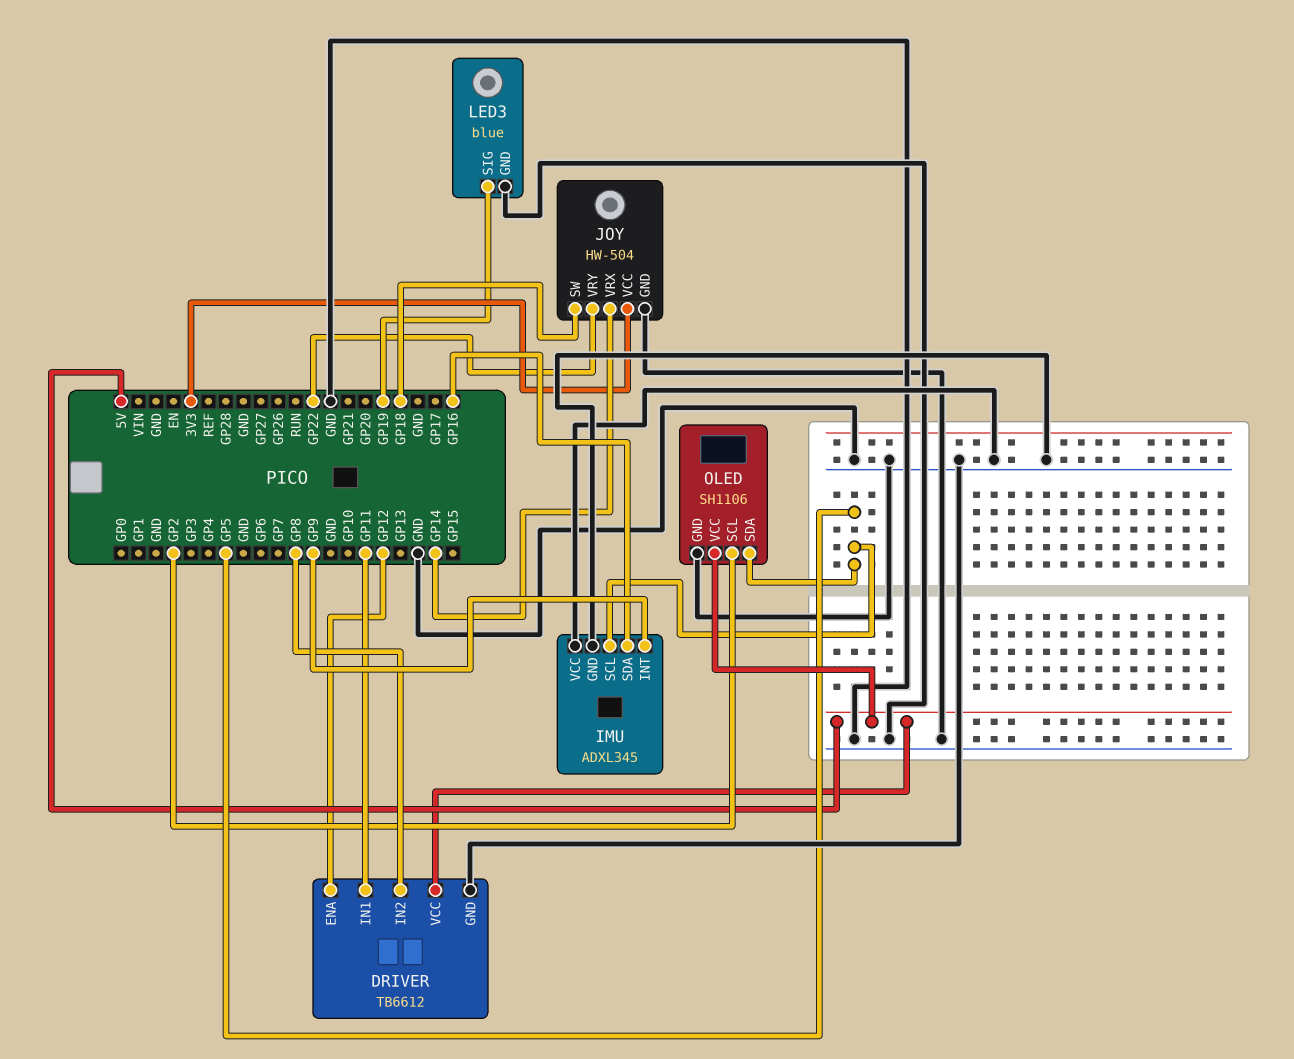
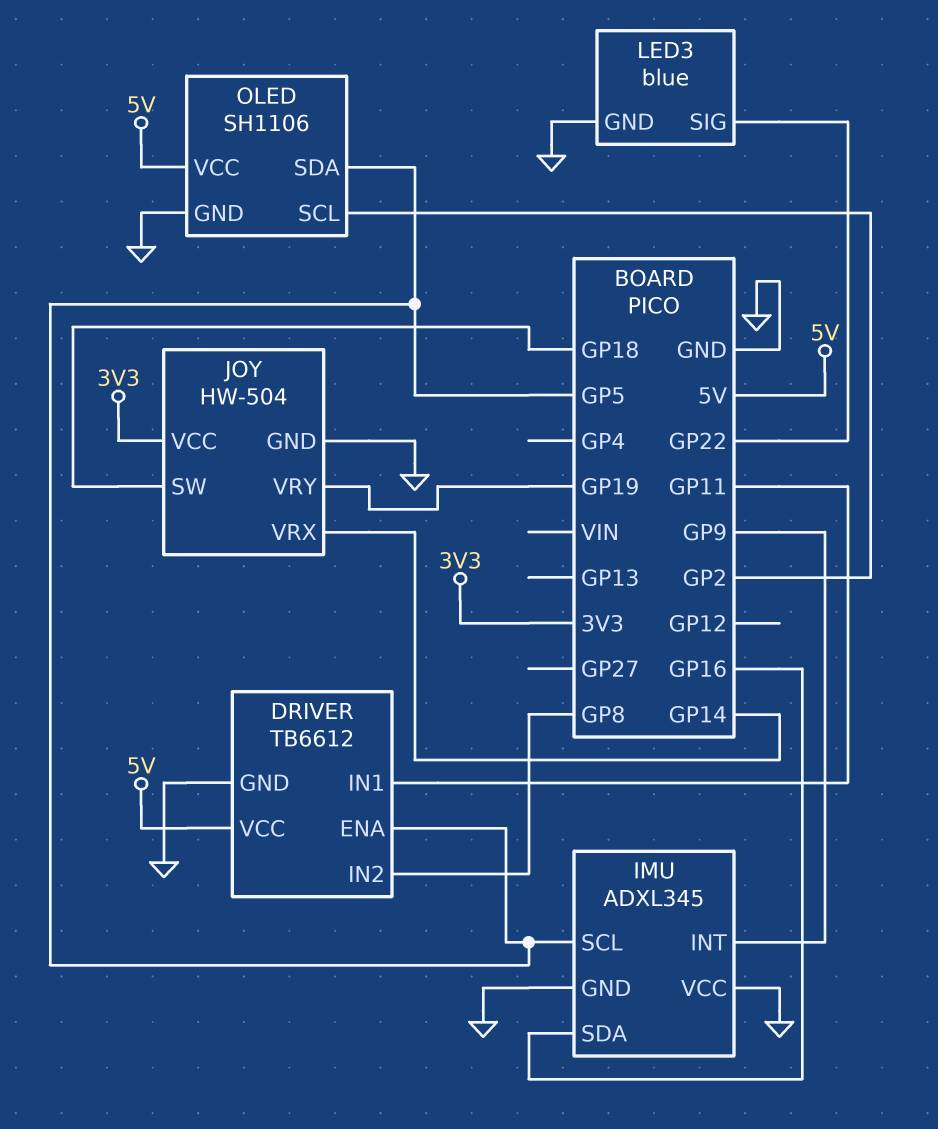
DRIVER pin ENA: GP12 -> GP5
JOY pin VRY: GP22 -> GP19
LED3 pin SIG: GP19 -> GP22

